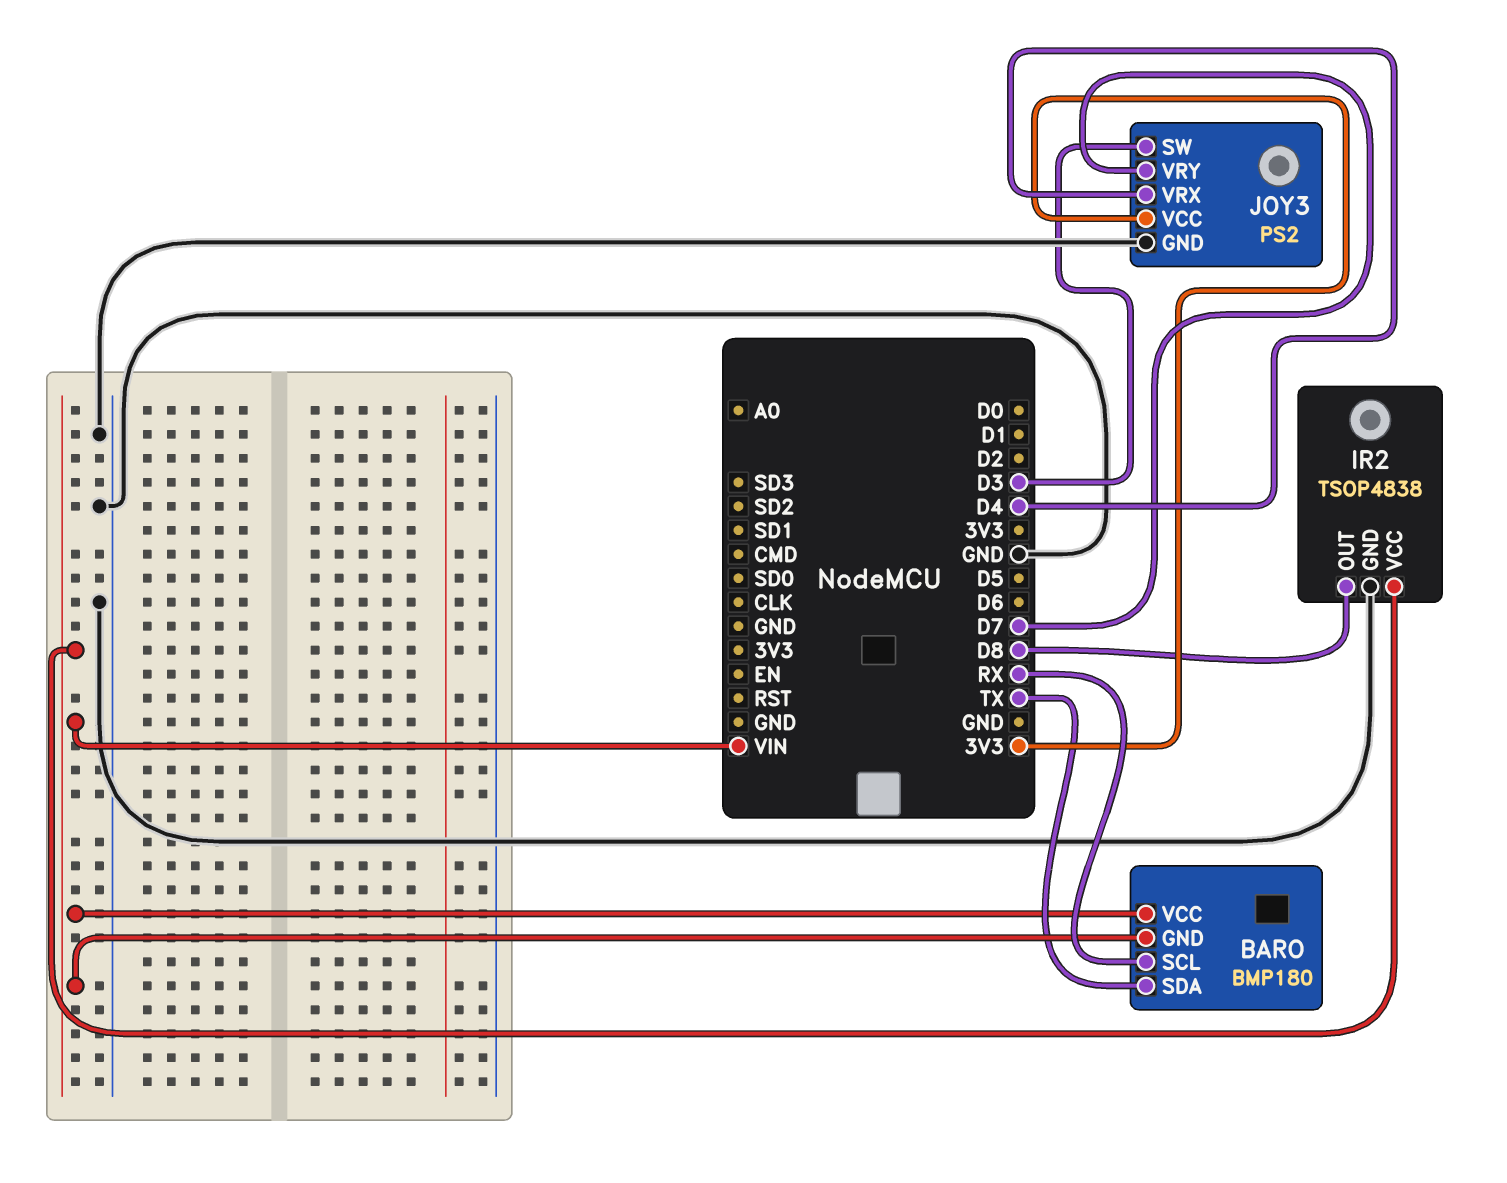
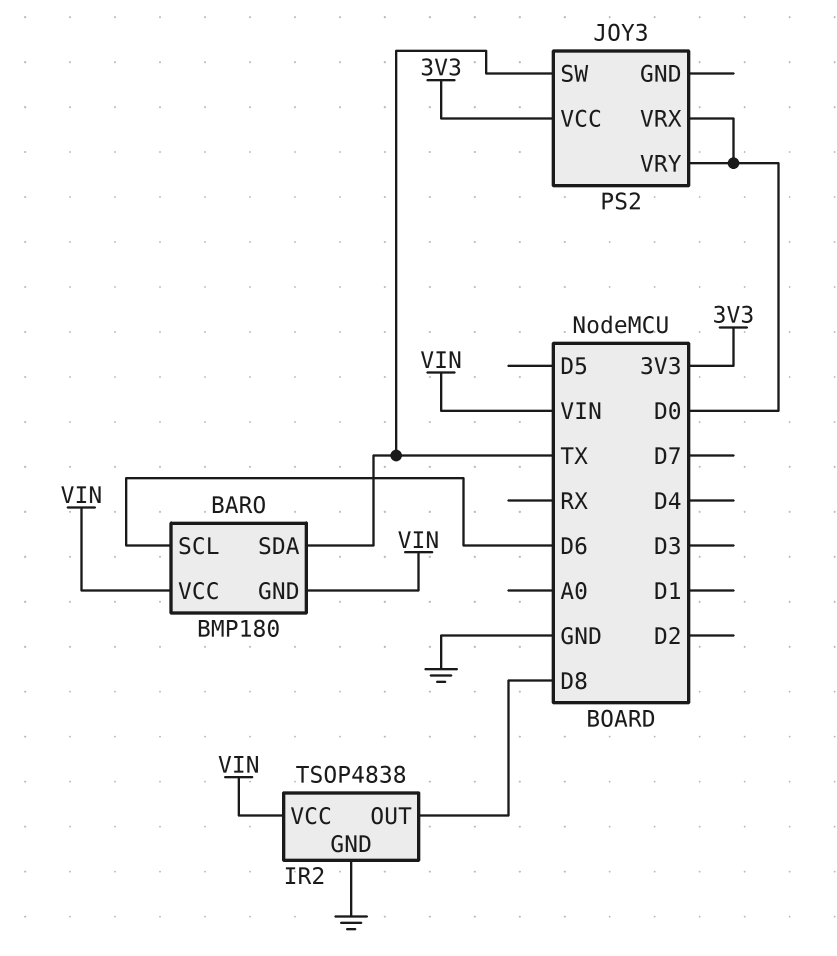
BARO pin SCL: RX -> D6
JOY3 pin GND: GND -> none
JOY3 pin SW: D3 -> TX
JOY3 pin VRX: D4 -> D0
JOY3 pin VRY: D7 -> D0

